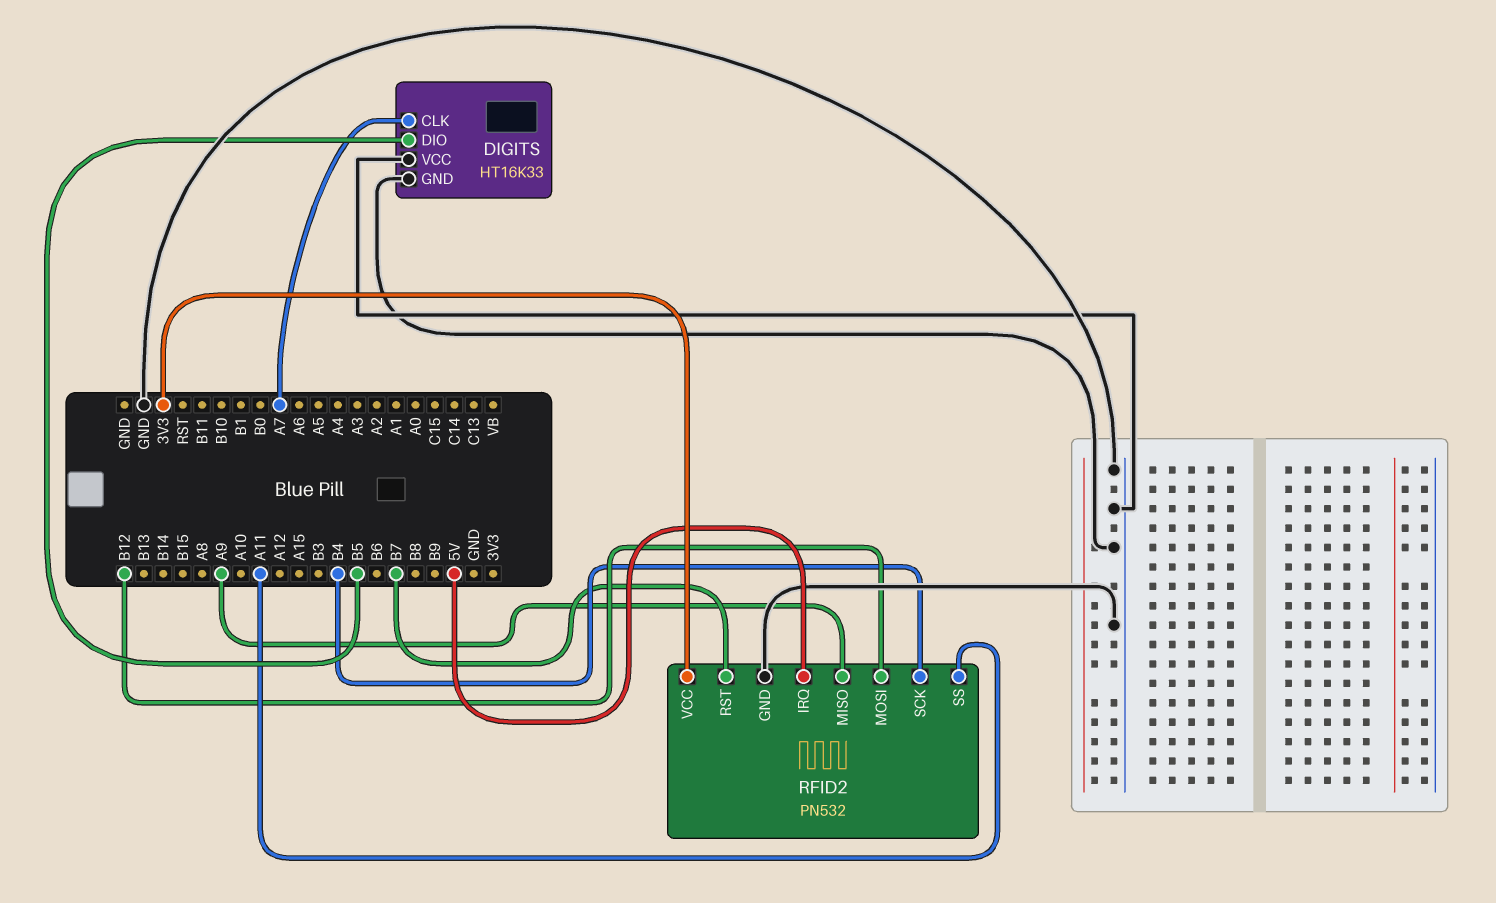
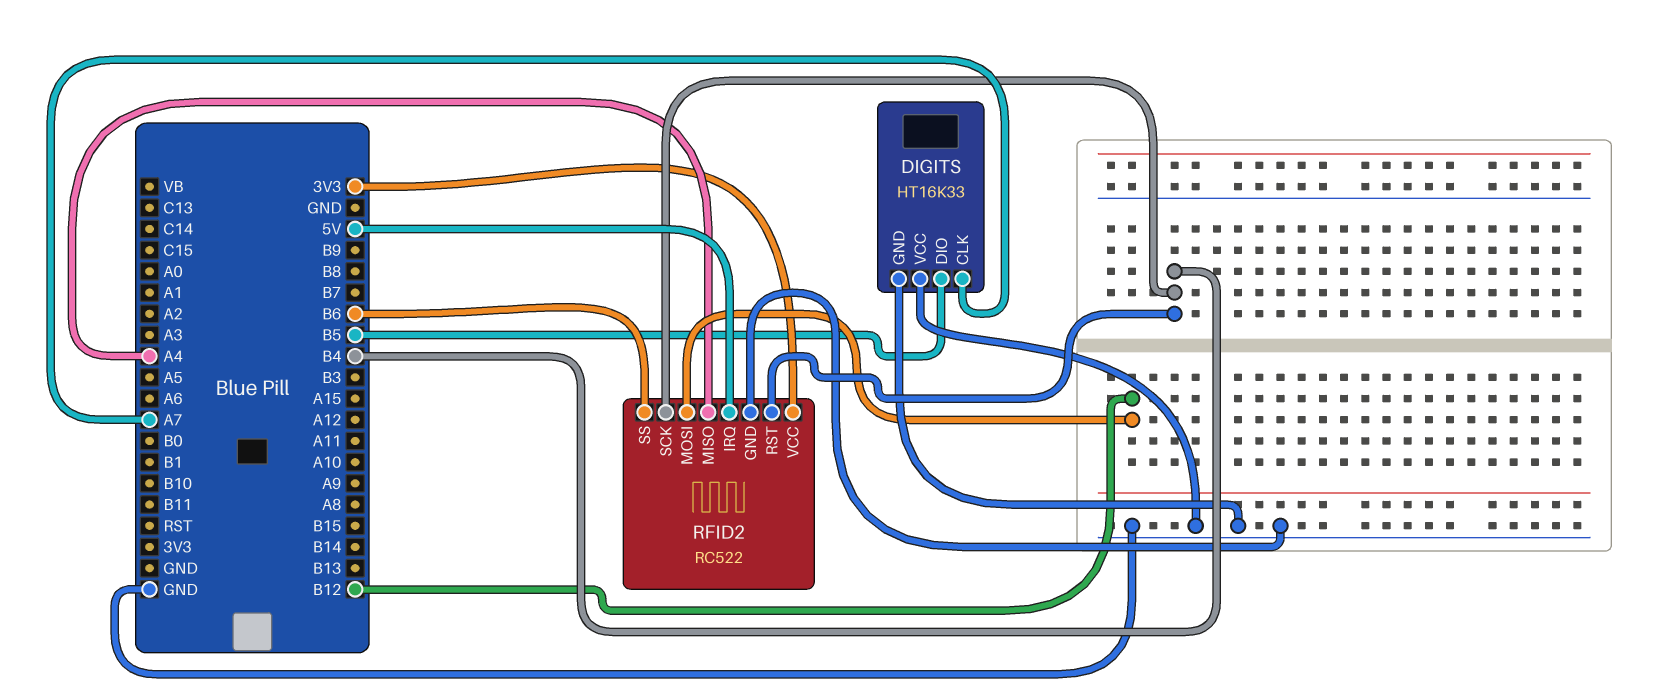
RFID2: PN532 -> RC522
RFID2 pin MISO: A9 -> A4
RFID2 pin RST: B7 -> B4
RFID2 pin SS: A11 -> B6

